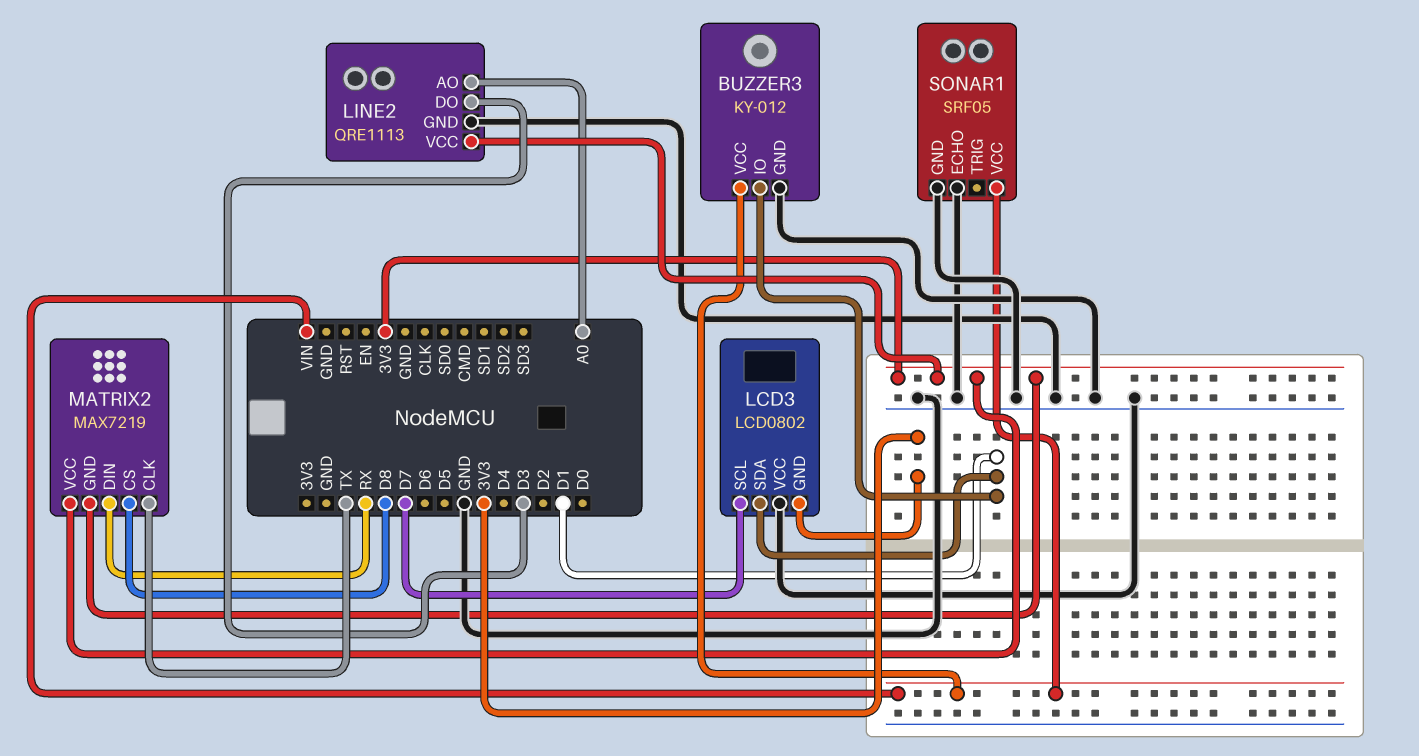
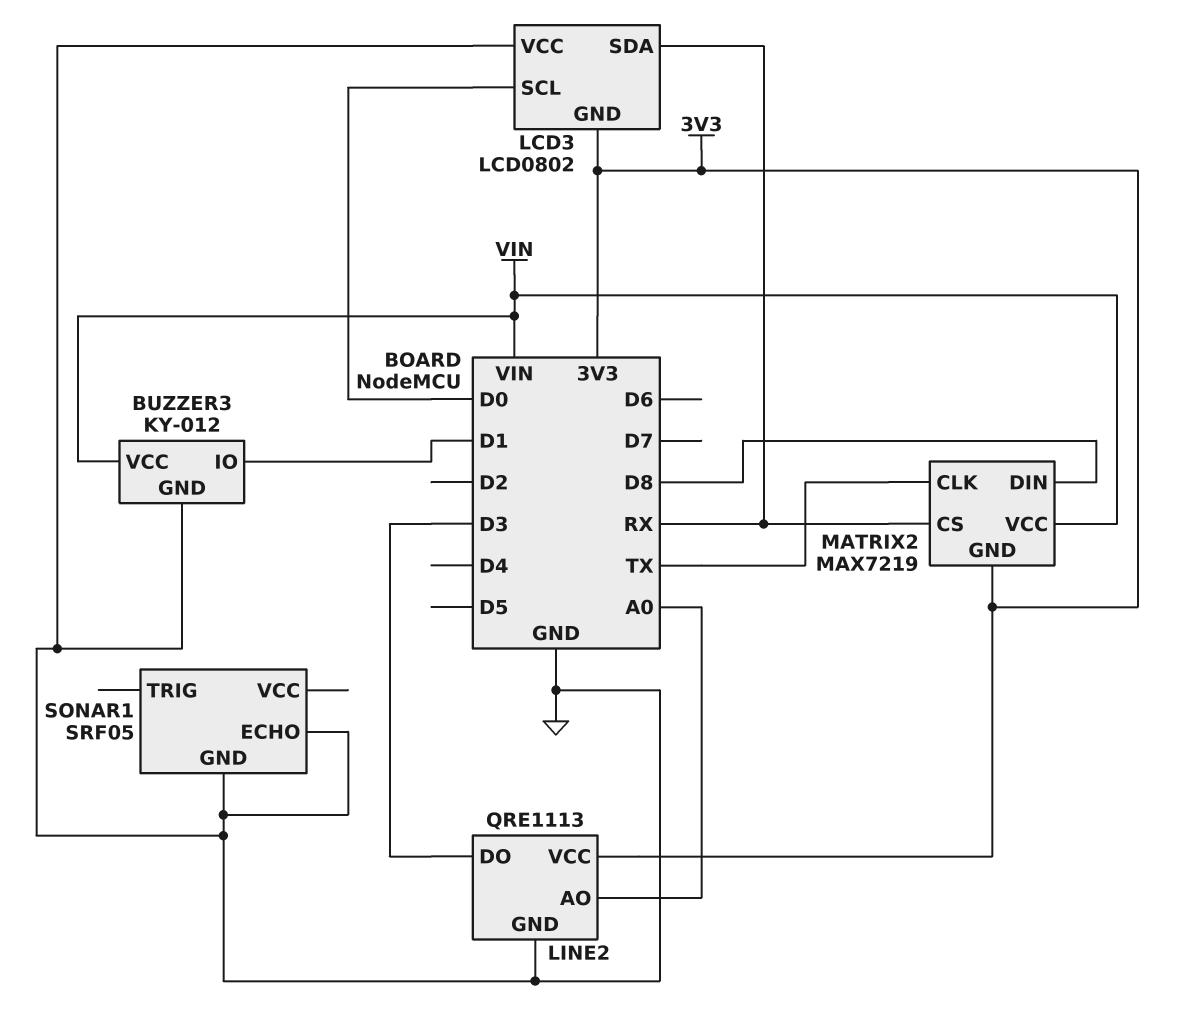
LCD3 pin SCL: D7 -> D0
LCD3 pin SDA: D1 -> RX
MATRIX2 pin CS: D8 -> RX
MATRIX2 pin DIN: RX -> D8
MATRIX2 pin VCC: 3V3 -> VIN
SONAR1 pin VCC: VIN -> none

